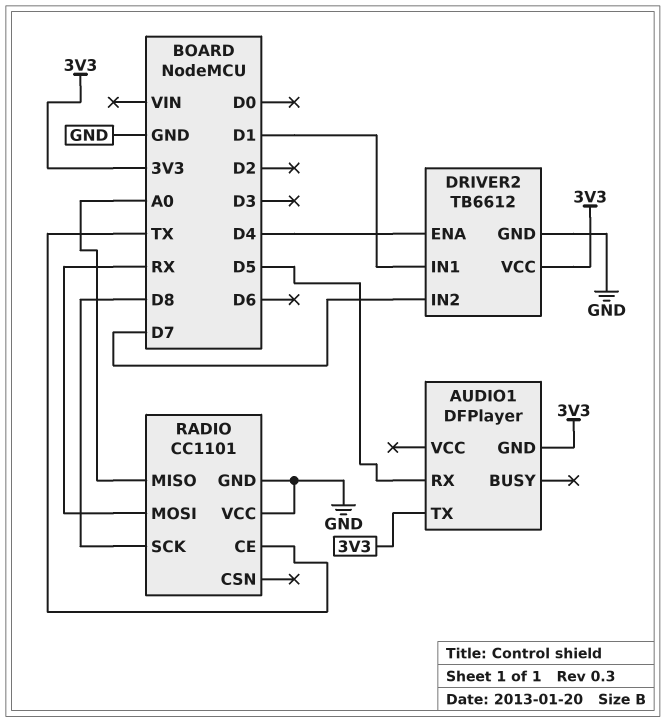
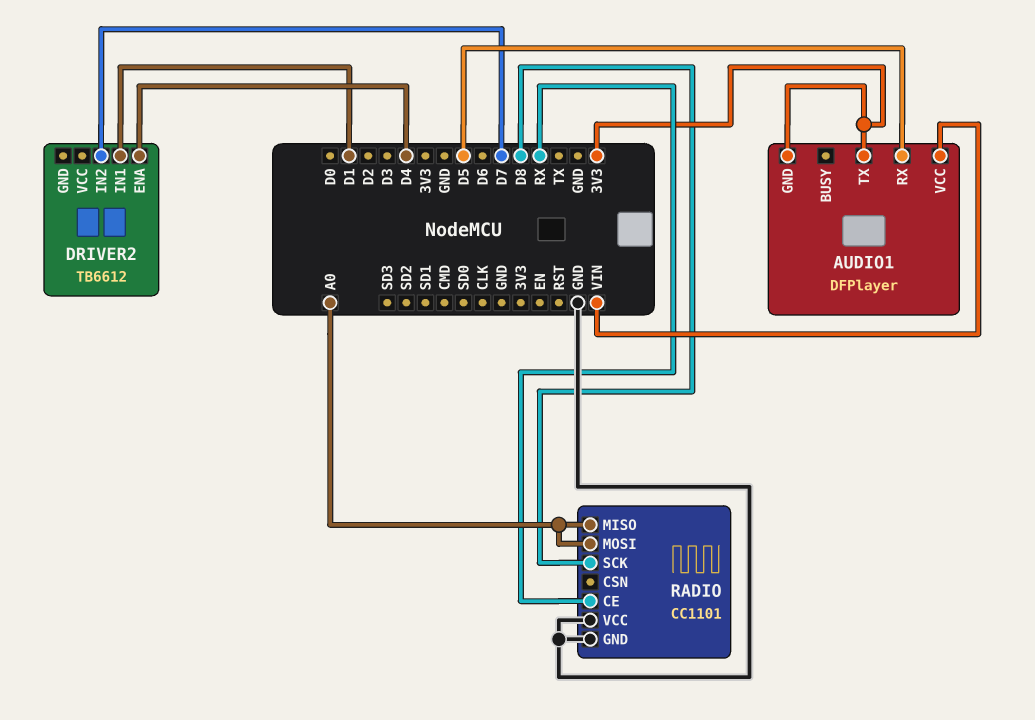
AUDIO1 pin VCC: none -> VIN
DRIVER2 pin GND: GND -> none
DRIVER2 pin VCC: 3V3 -> none
RADIO pin CE: TX -> RX
RADIO pin MOSI: RX -> A0

